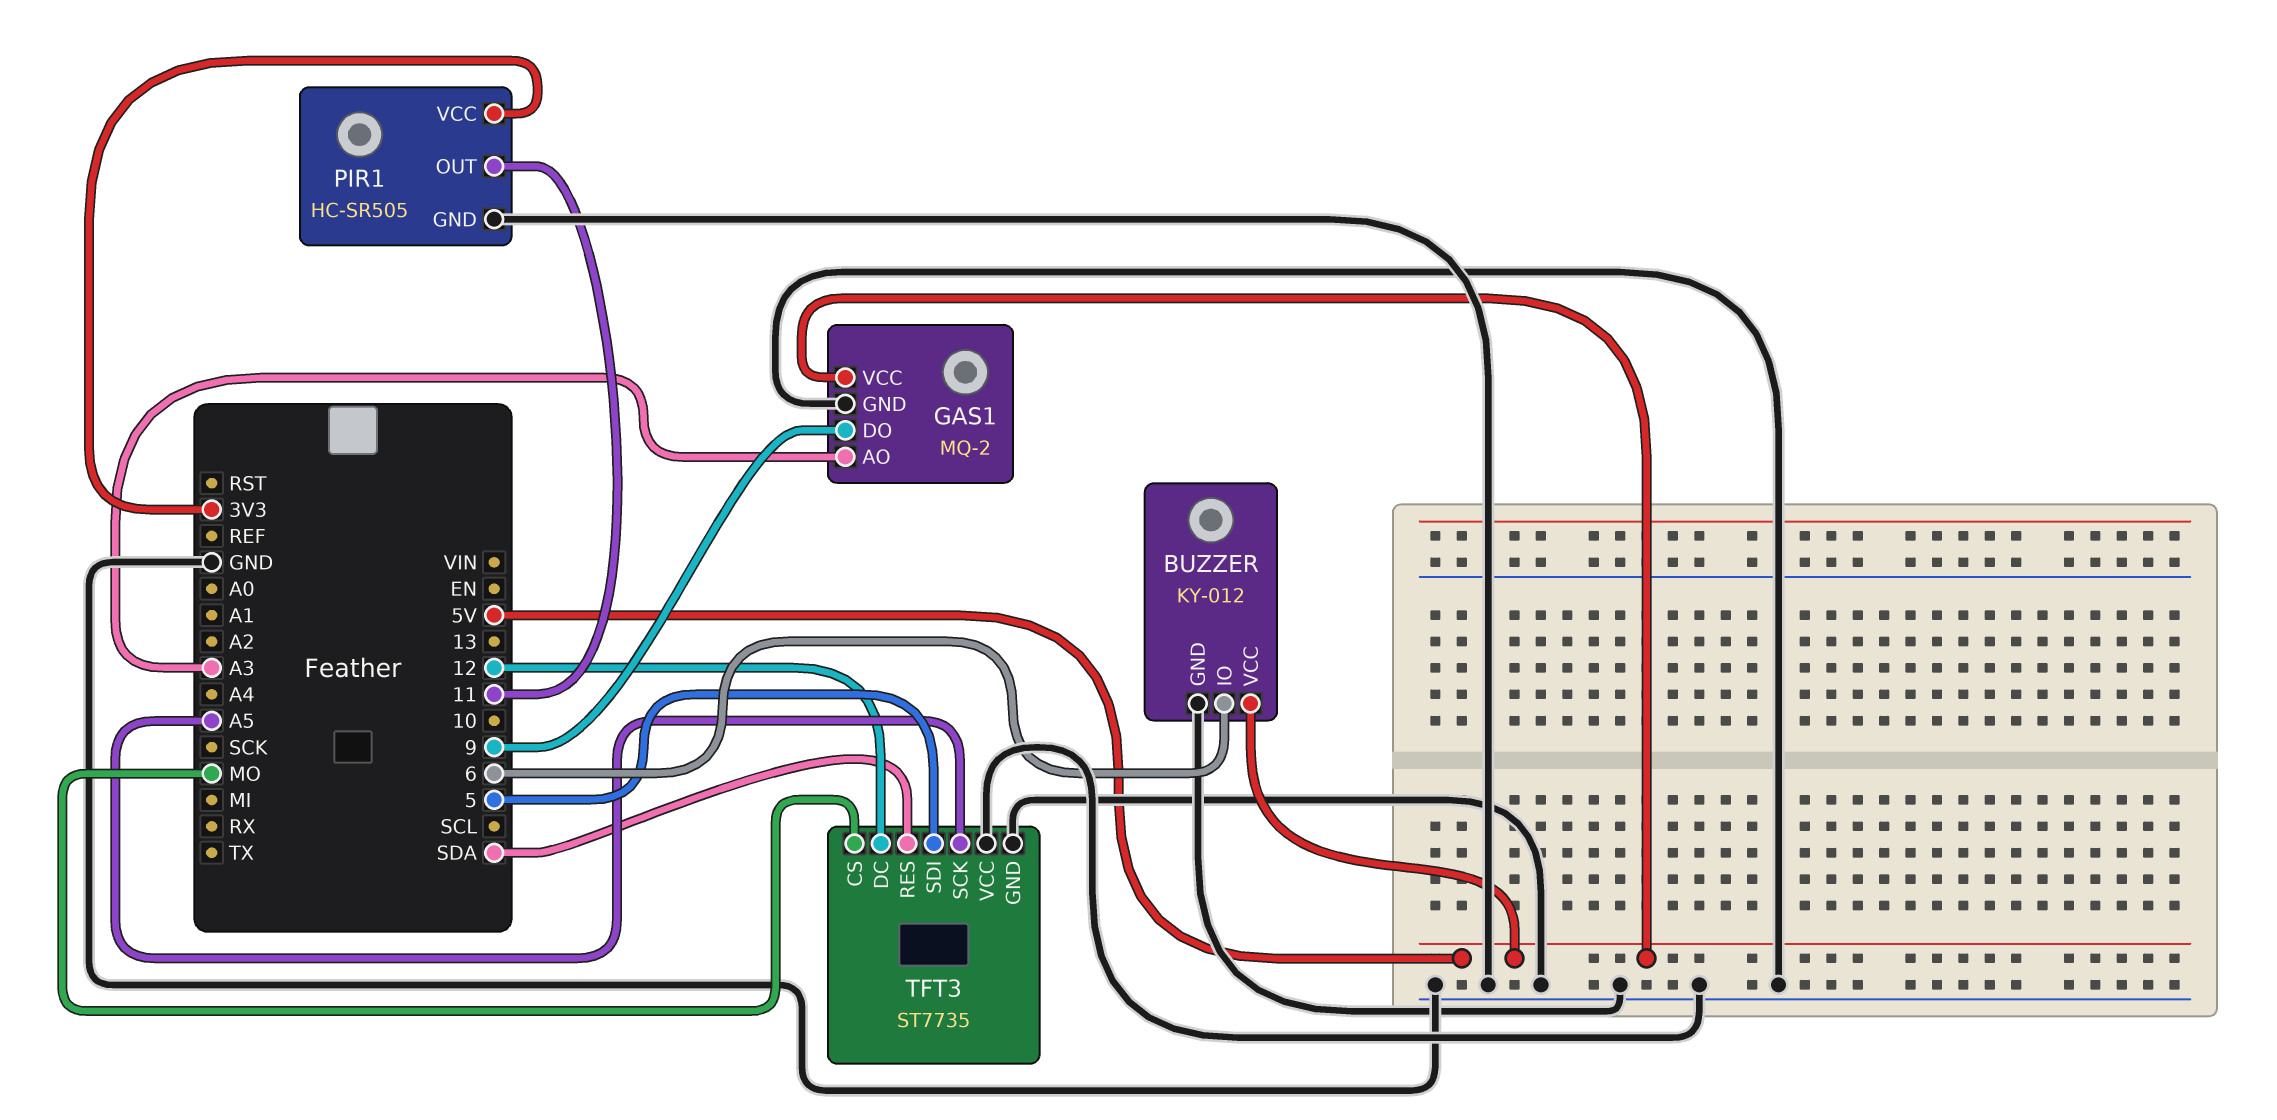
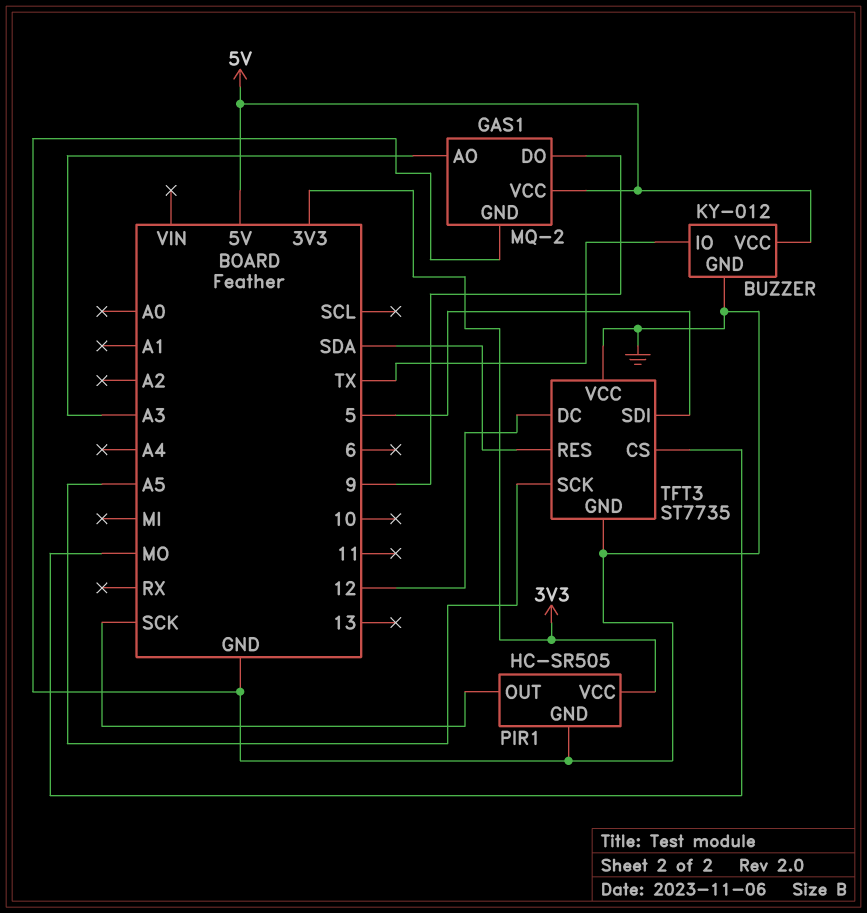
BUZZER pin IO: 6 -> TX
PIR1 pin OUT: 11 -> SCK

